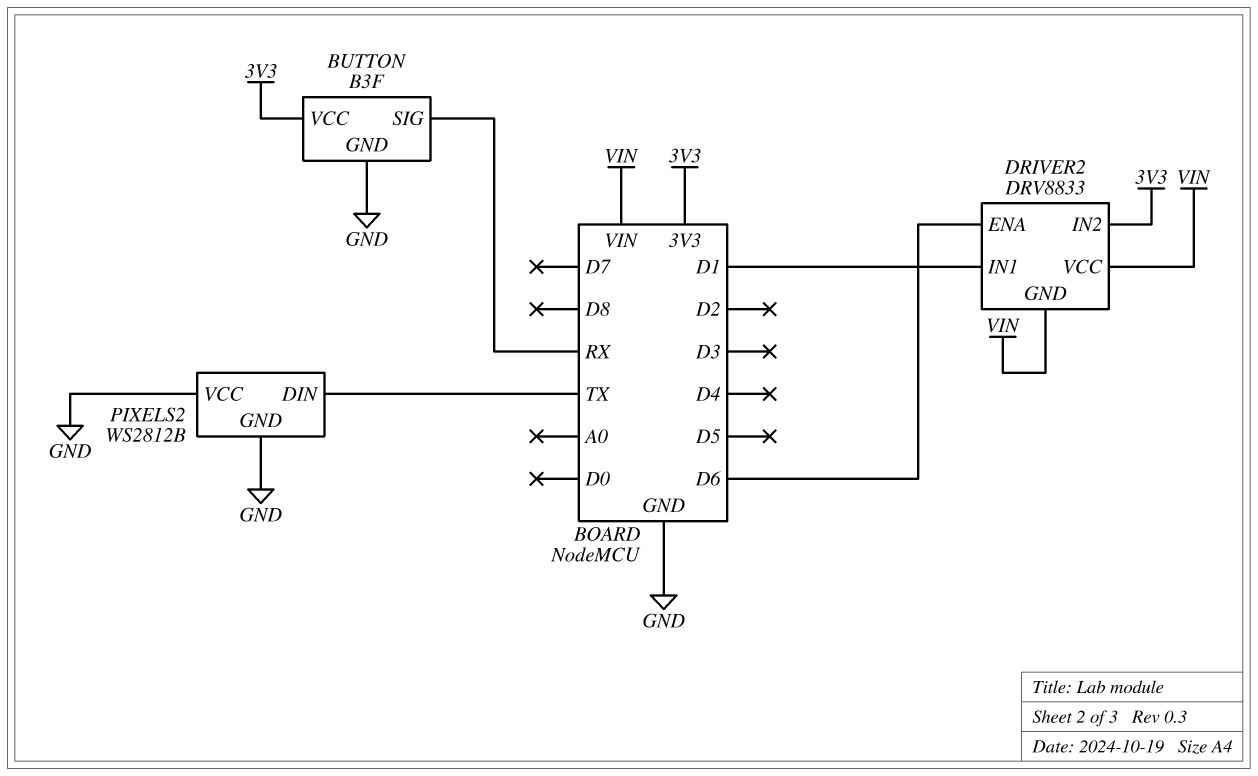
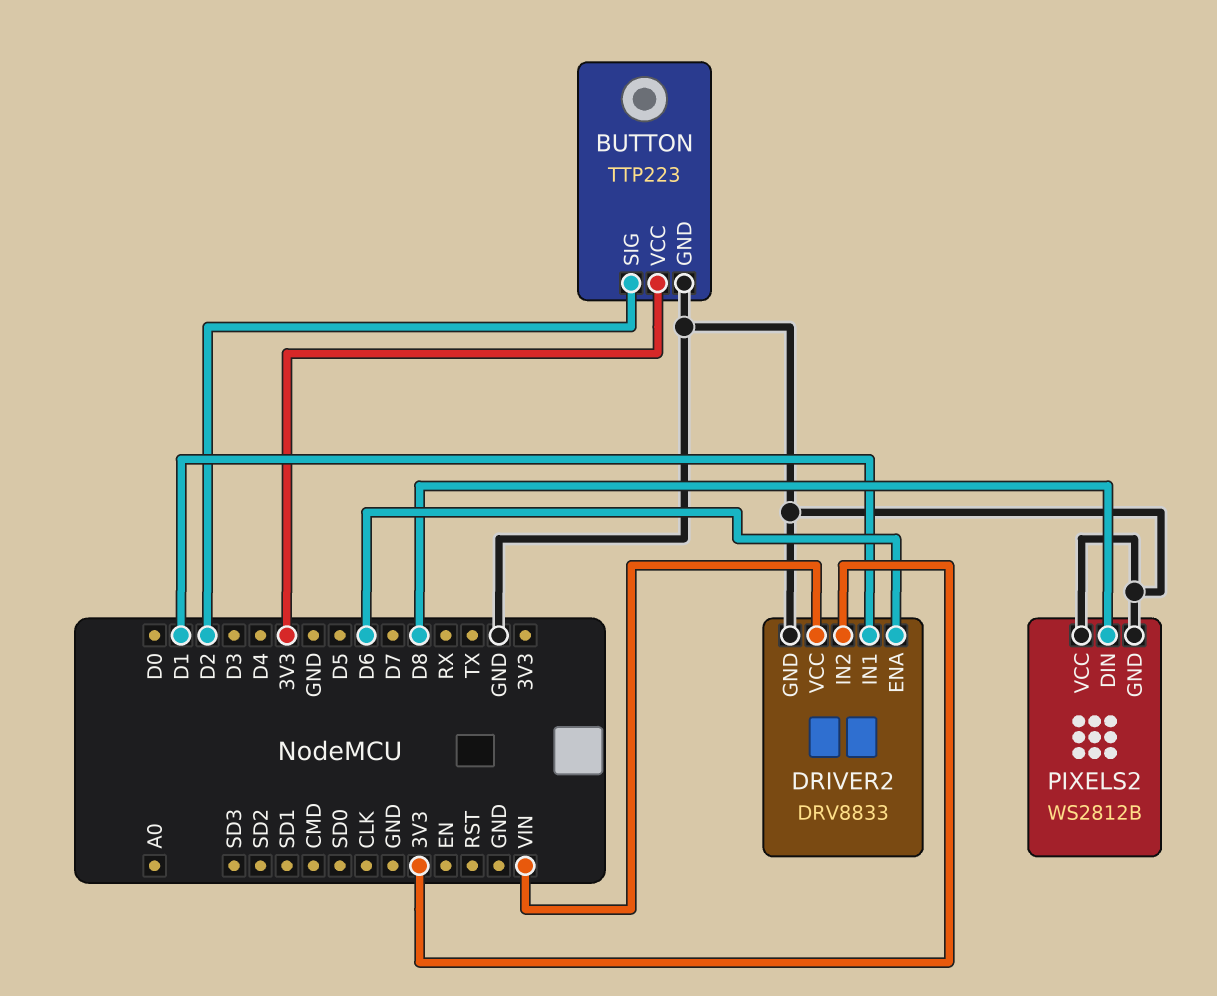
BUTTON: B3F -> TTP223
BUTTON pin SIG: RX -> D2
DRIVER2 pin GND: VIN -> GND
PIXELS2 pin DIN: TX -> D8

